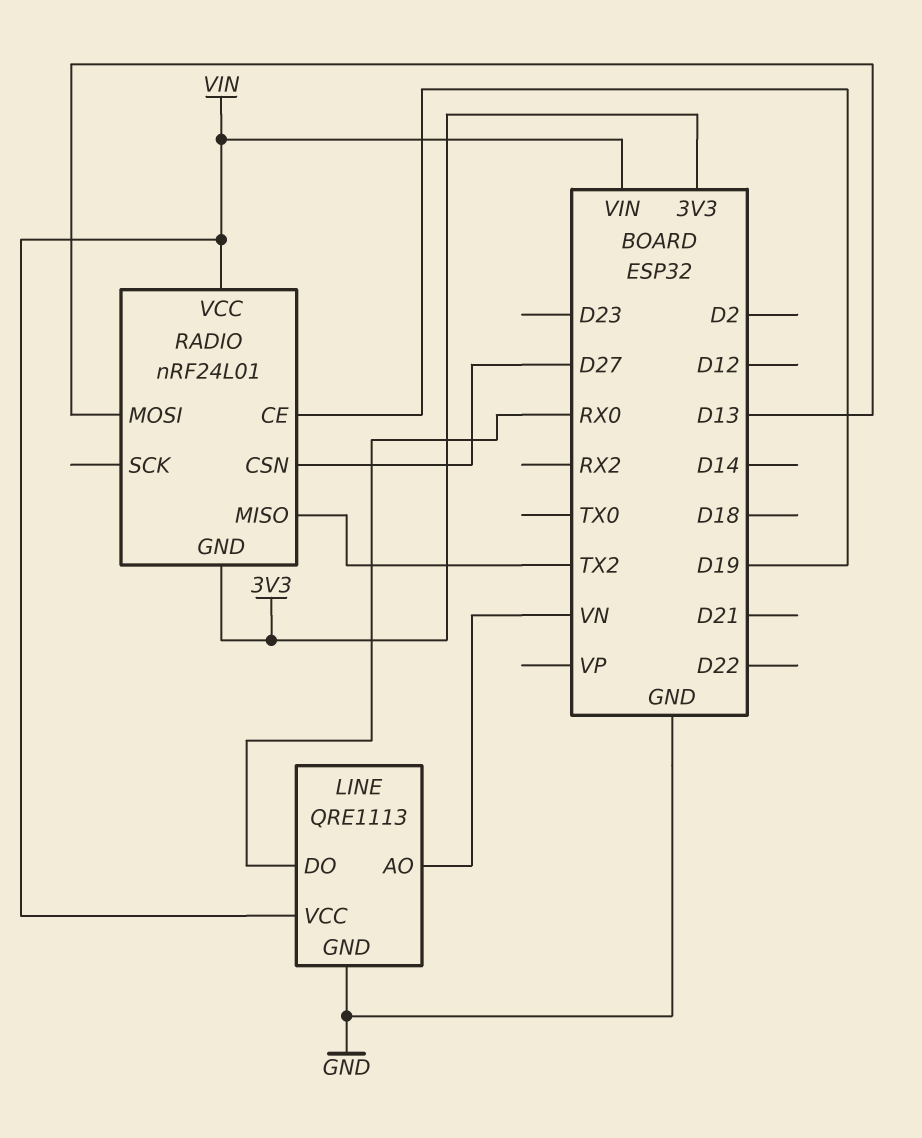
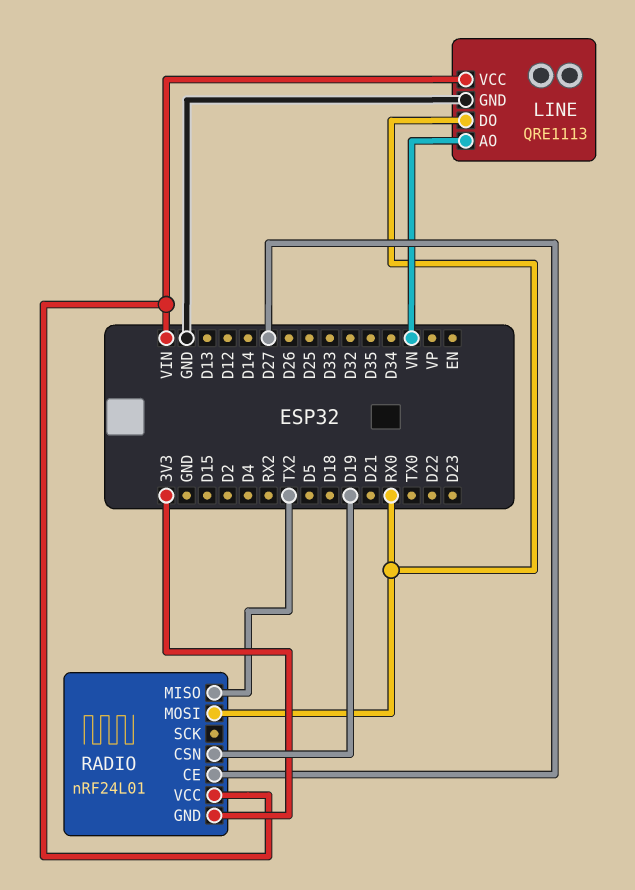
RADIO pin CE: D19 -> D27
RADIO pin CSN: D27 -> D19
RADIO pin MOSI: D13 -> RX0

